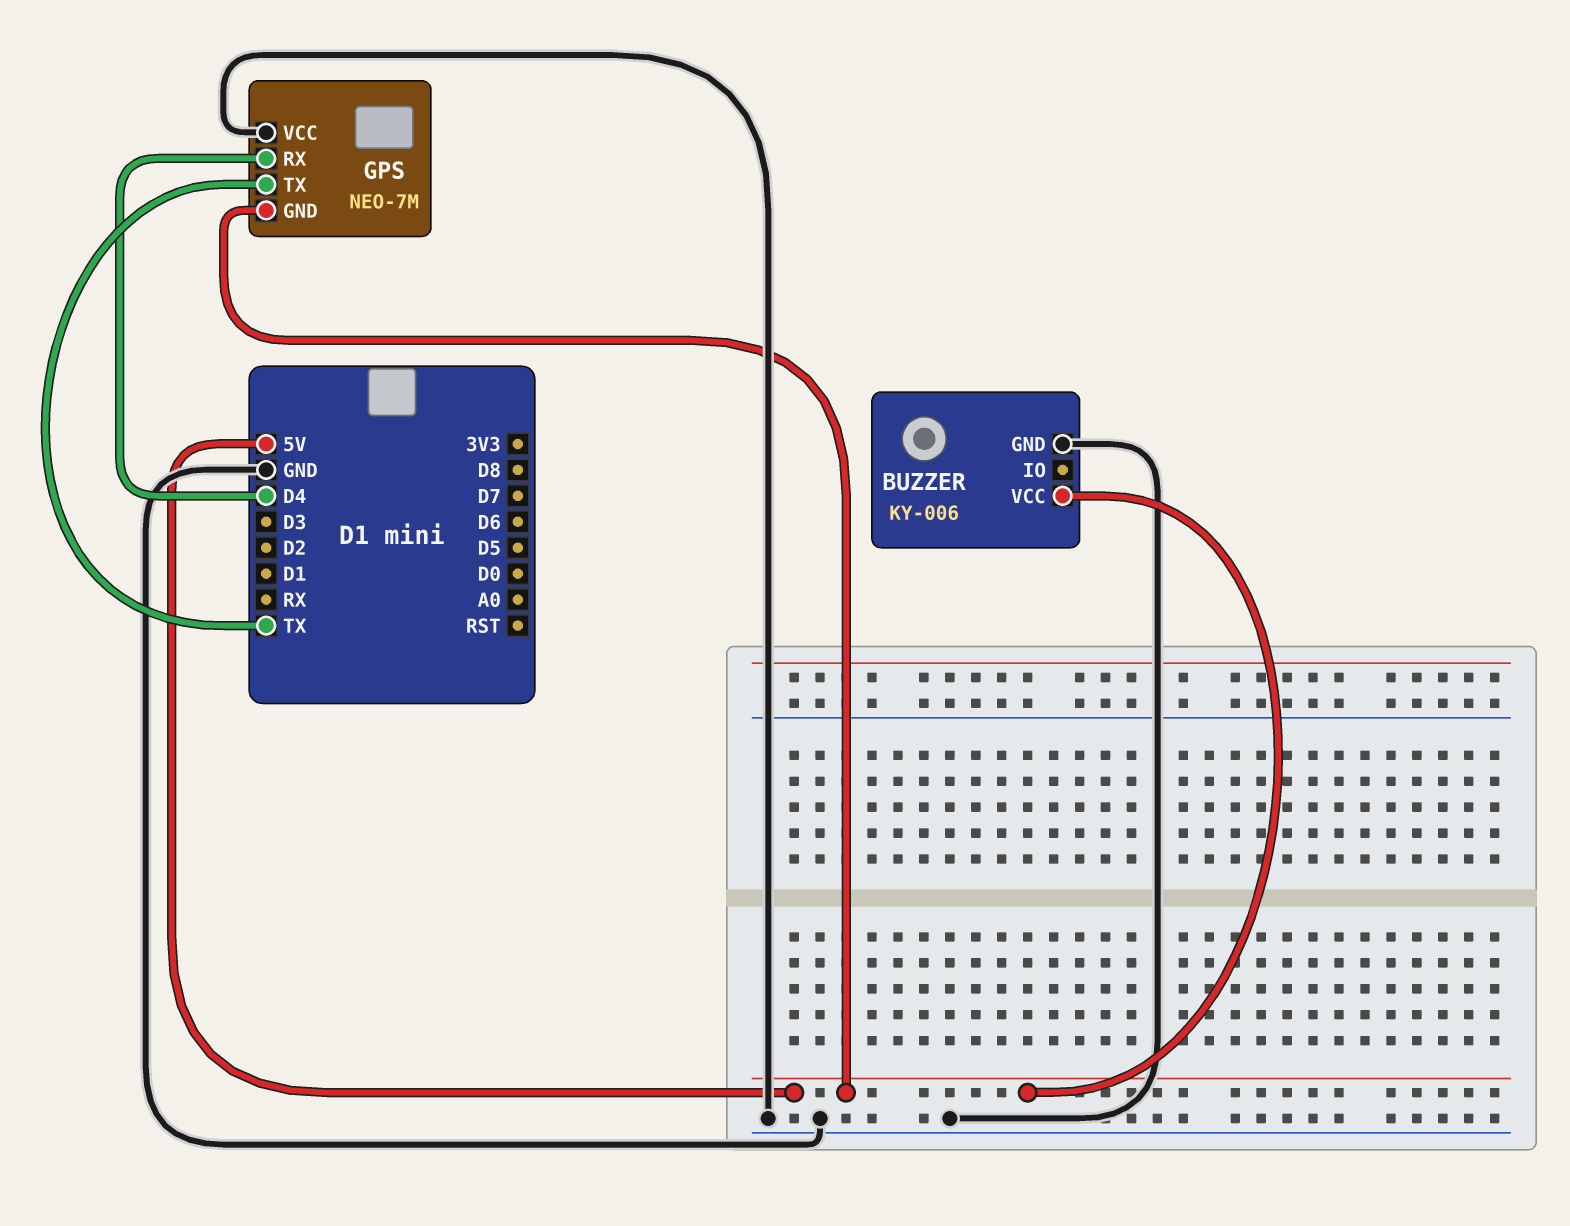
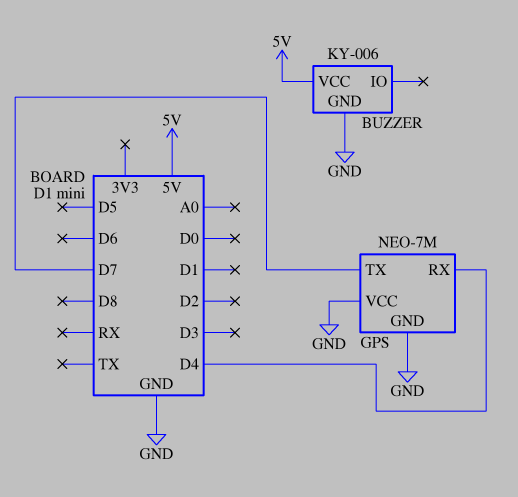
GPS pin GND: 5V -> GND
GPS pin TX: TX -> D7

